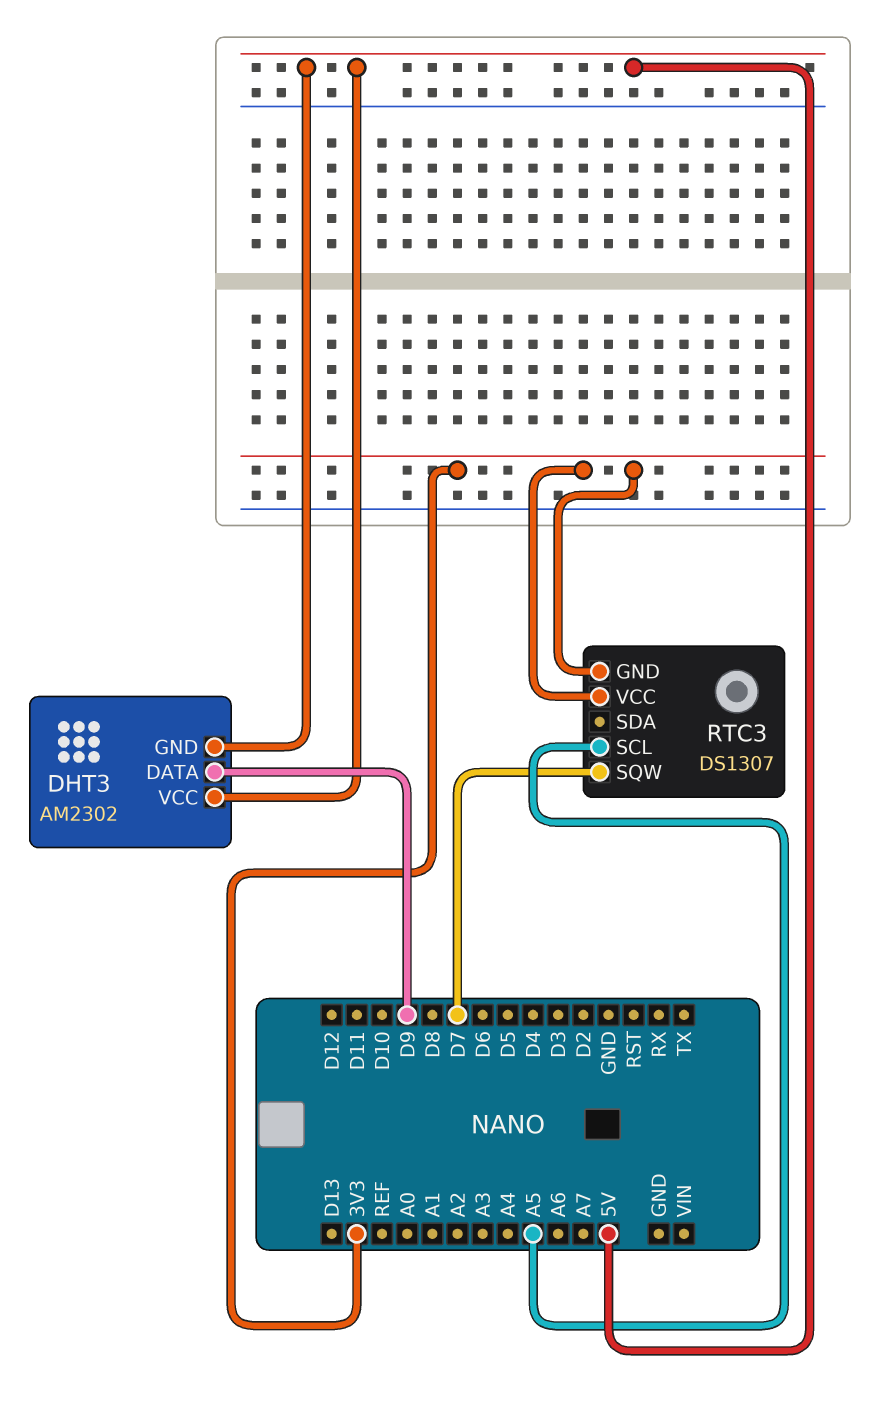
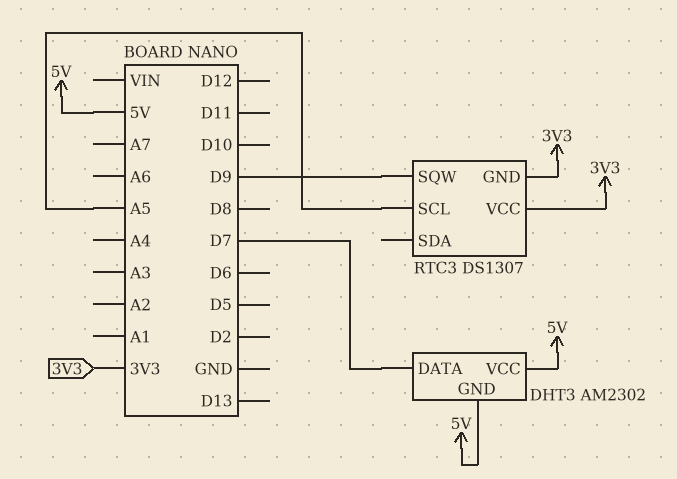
DHT3 pin DATA: D9 -> D7
RTC3 pin SQW: D7 -> D9

